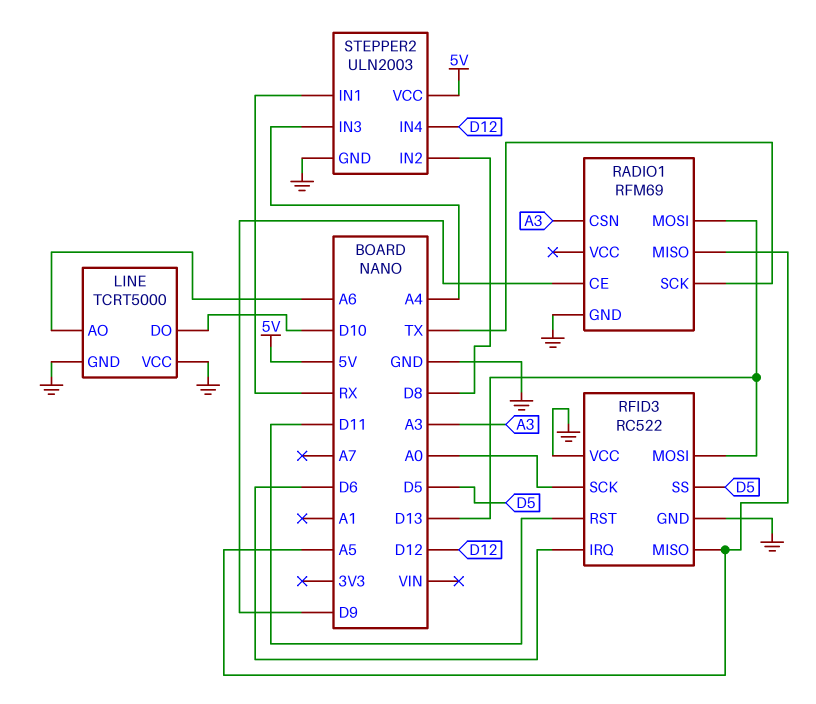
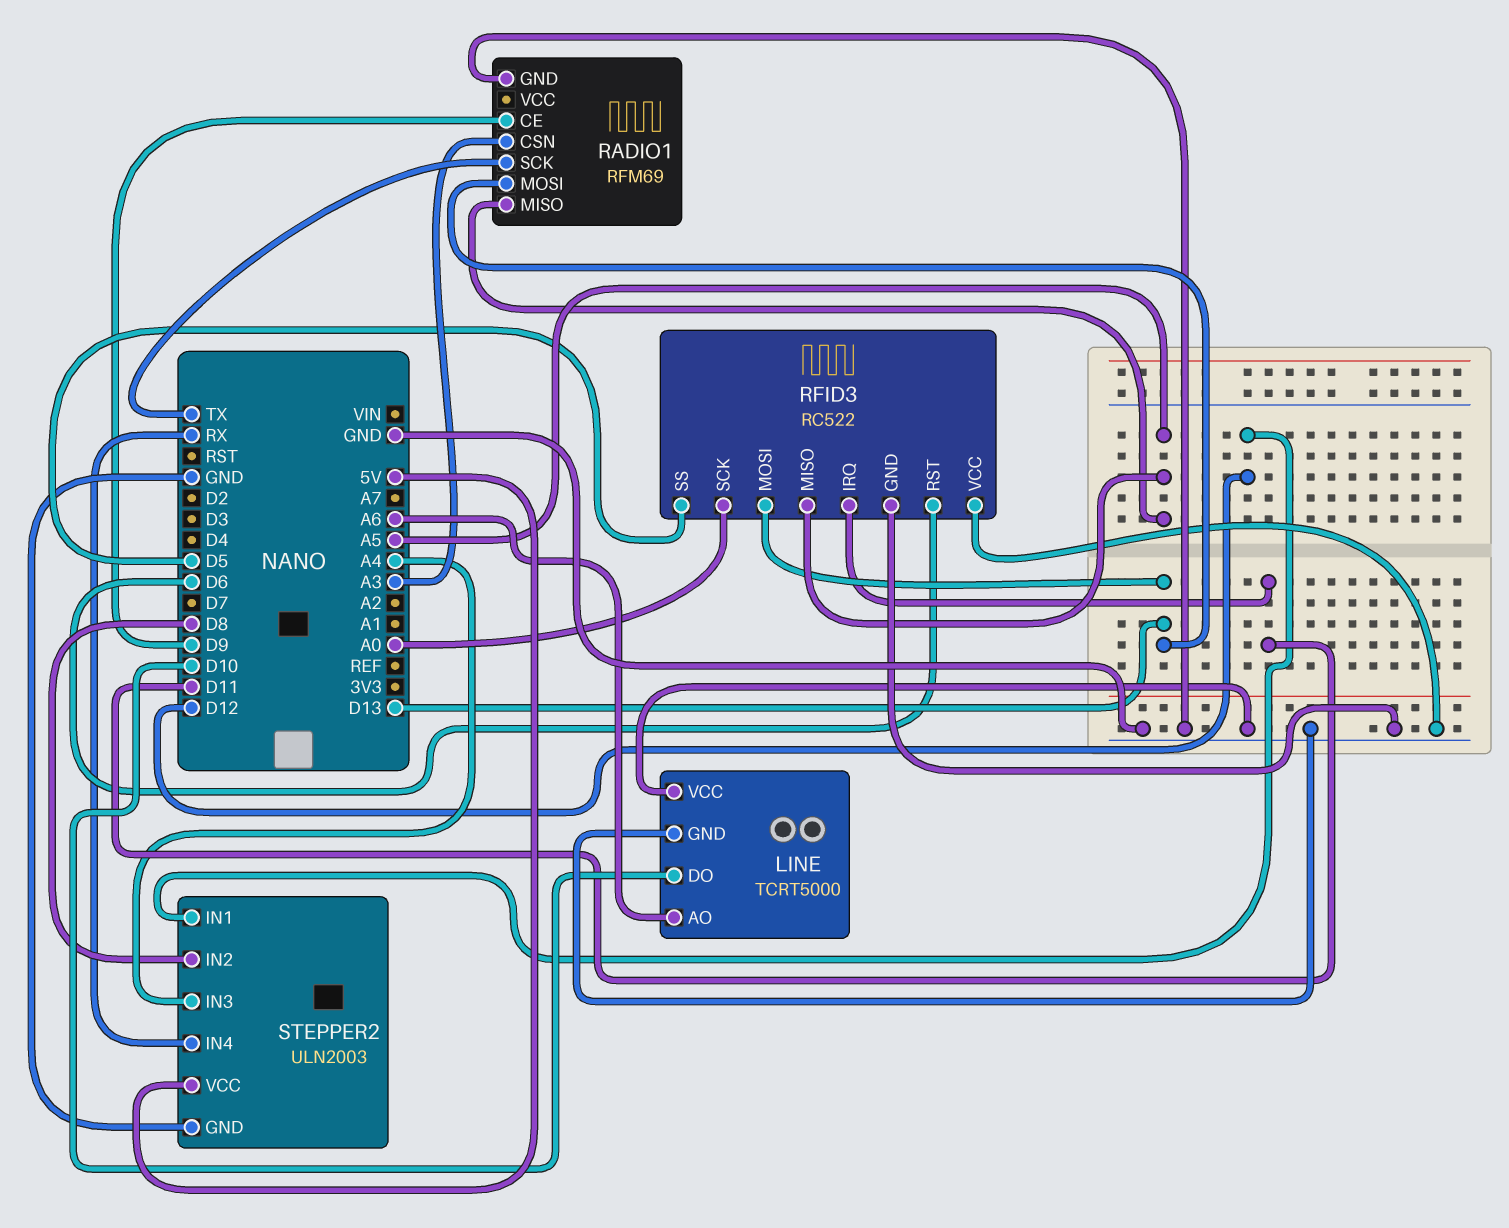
RFID3 pin IRQ: D6 -> D11
RFID3 pin RST: D11 -> D6
STEPPER2 pin IN1: RX -> D12
STEPPER2 pin IN4: D12 -> RX

